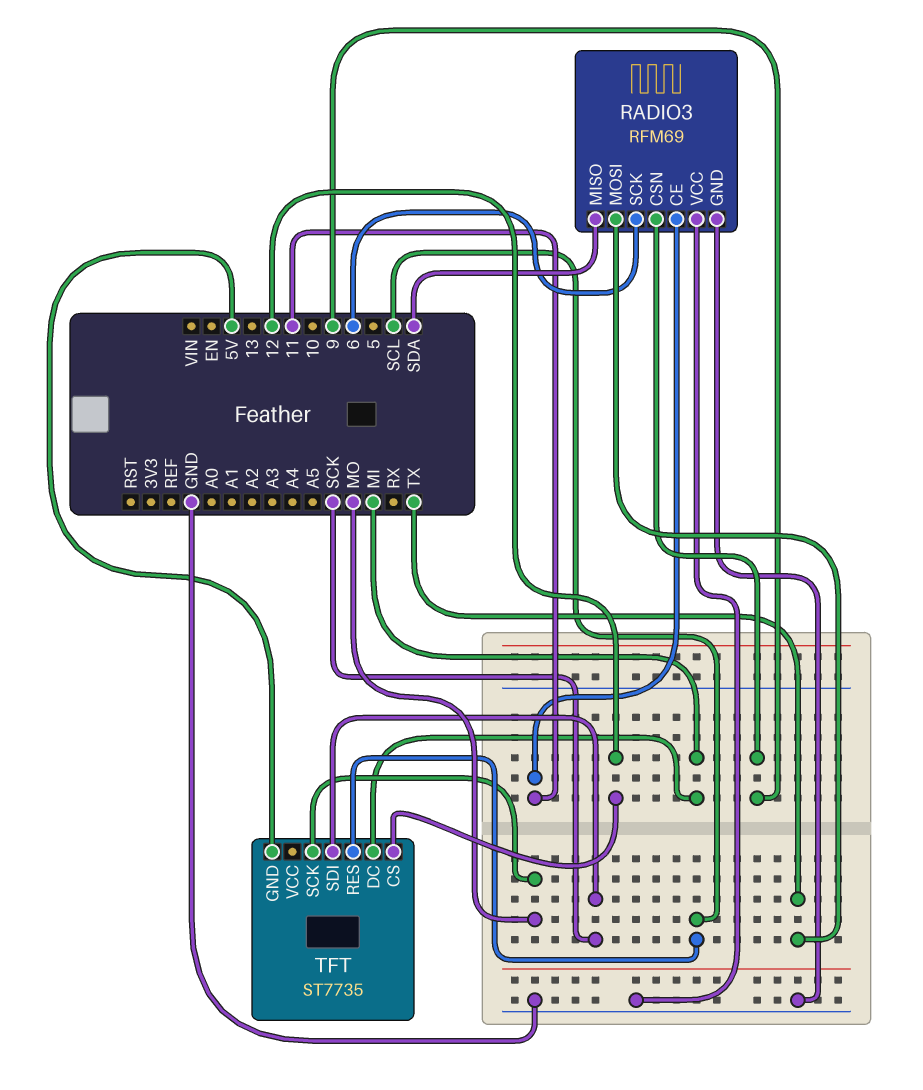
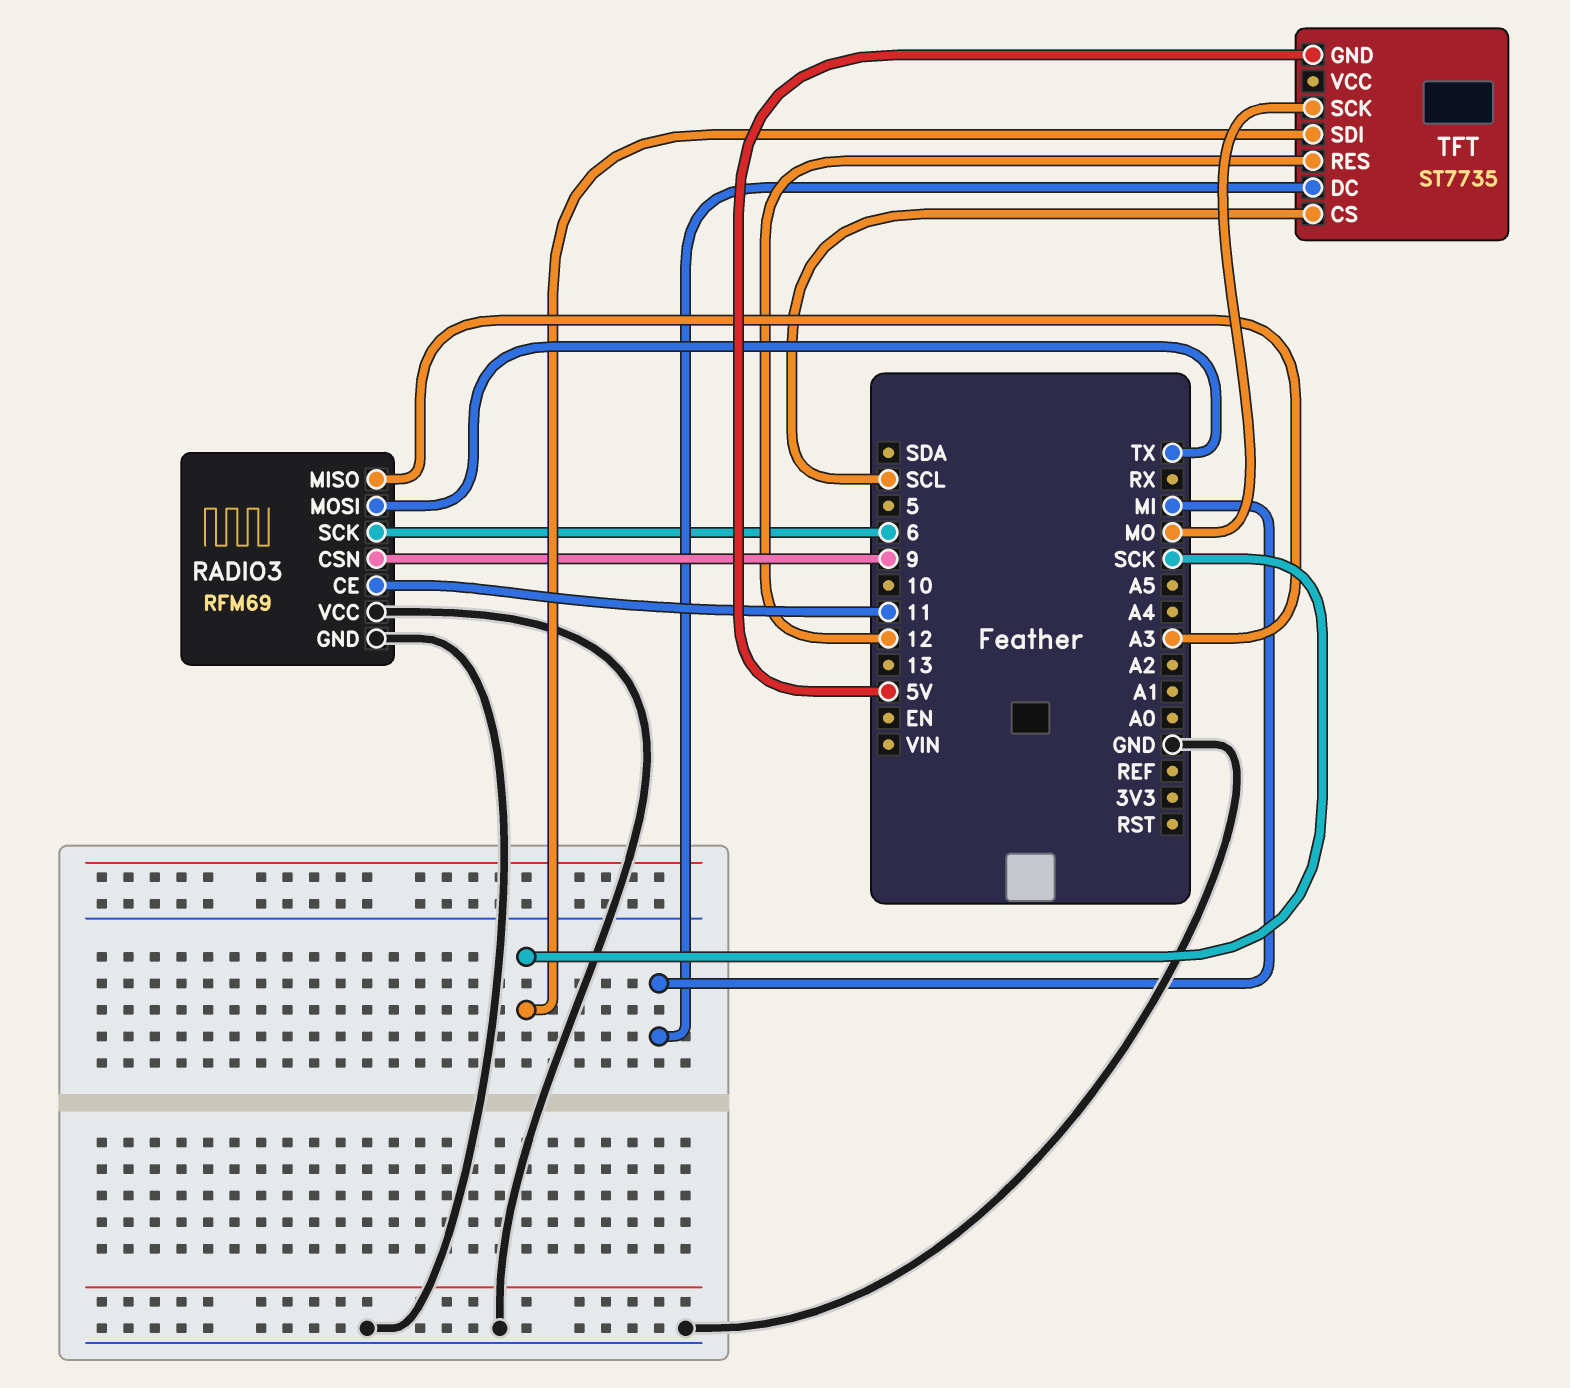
RADIO3 pin MISO: SDA -> A3
TFT pin CS: 12 -> SCL
TFT pin RES: SCL -> 12

